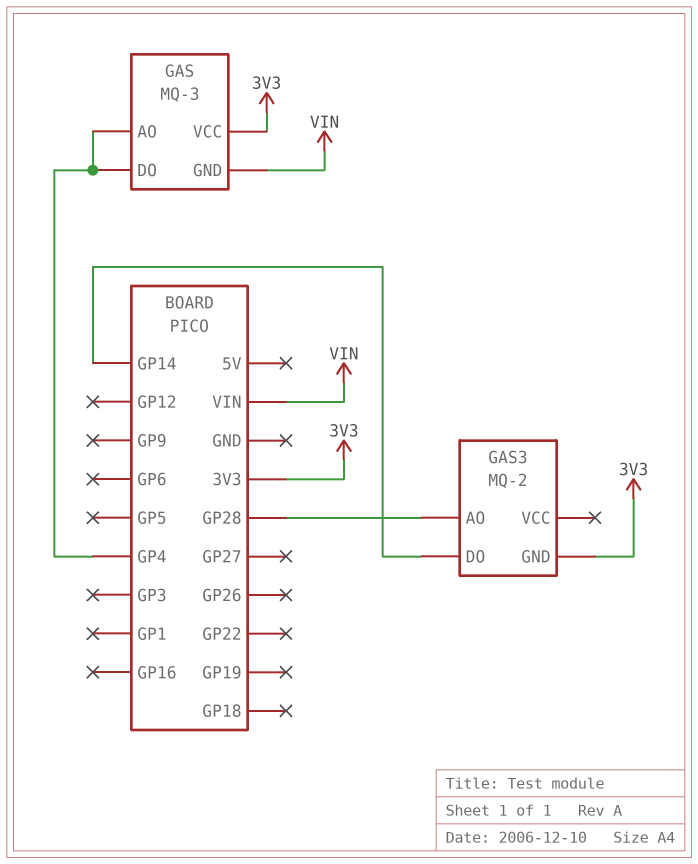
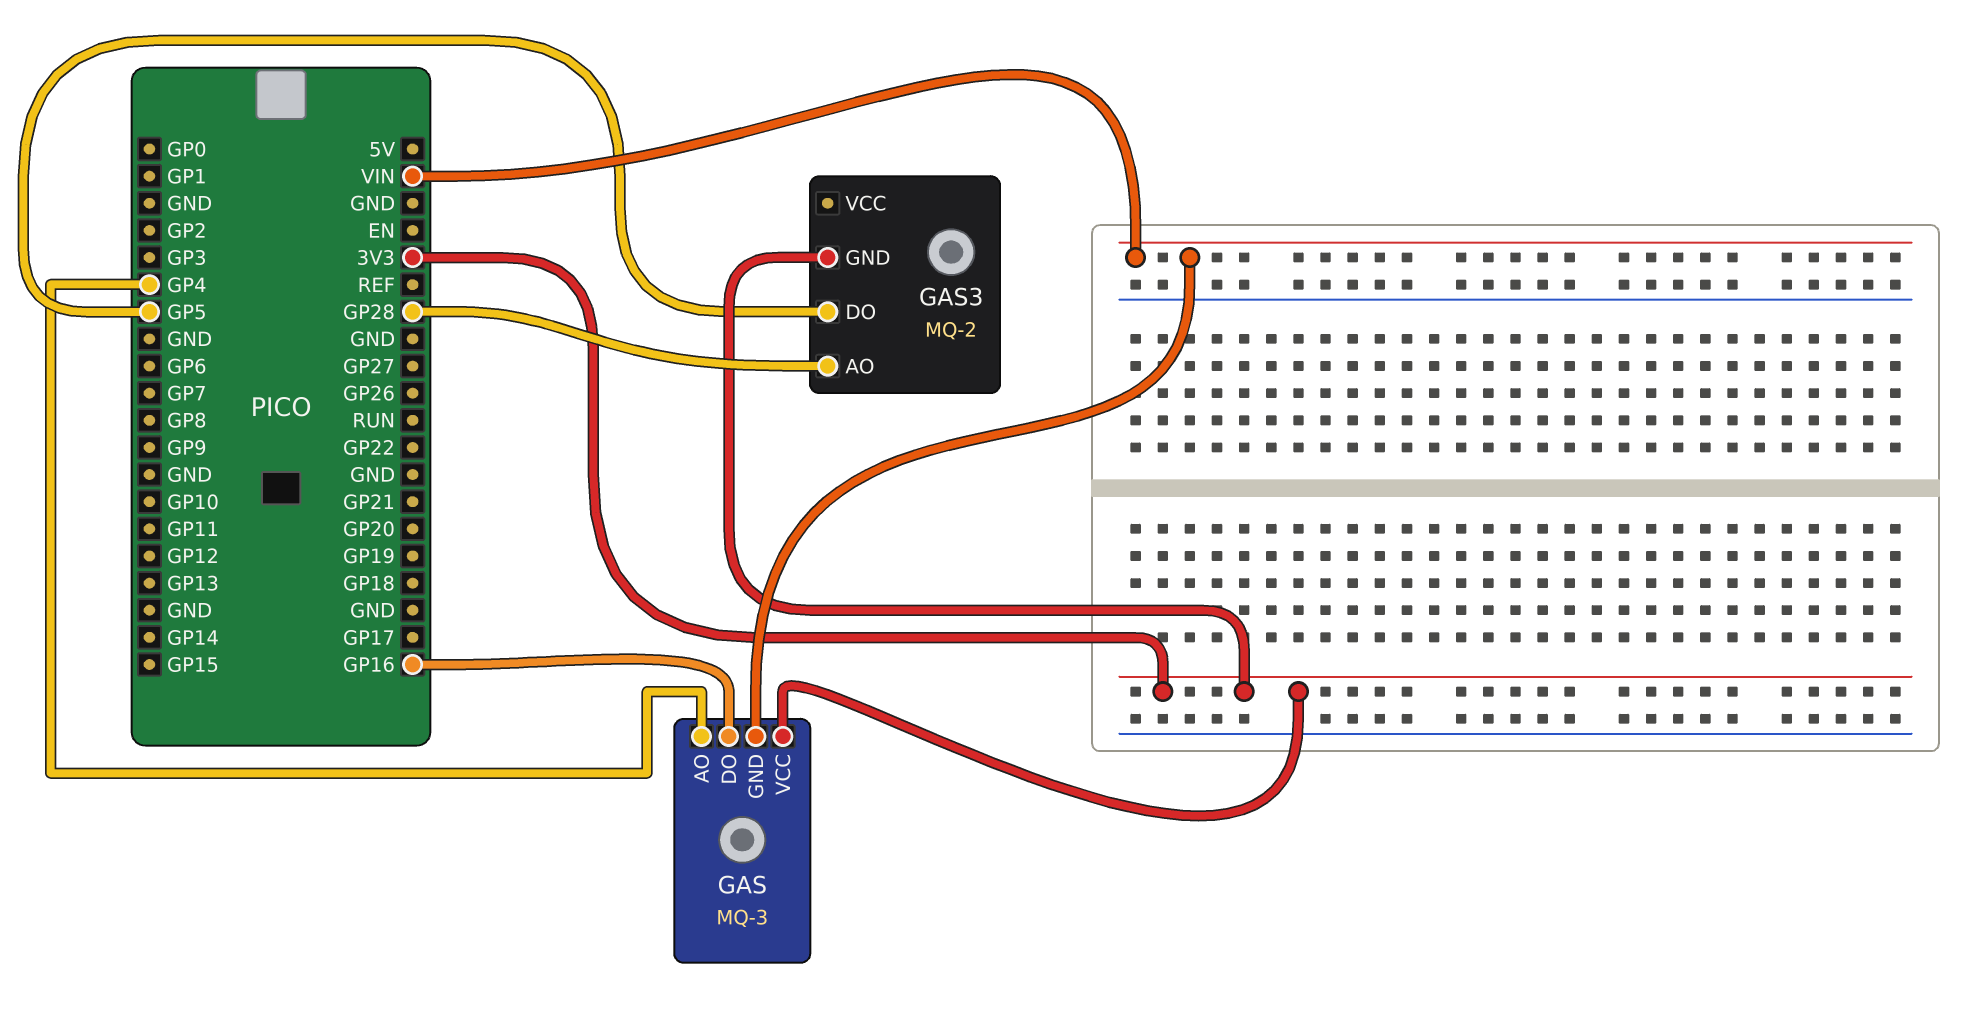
GAS pin DO: GP4 -> GP16
GAS3 pin DO: GP14 -> GP5

